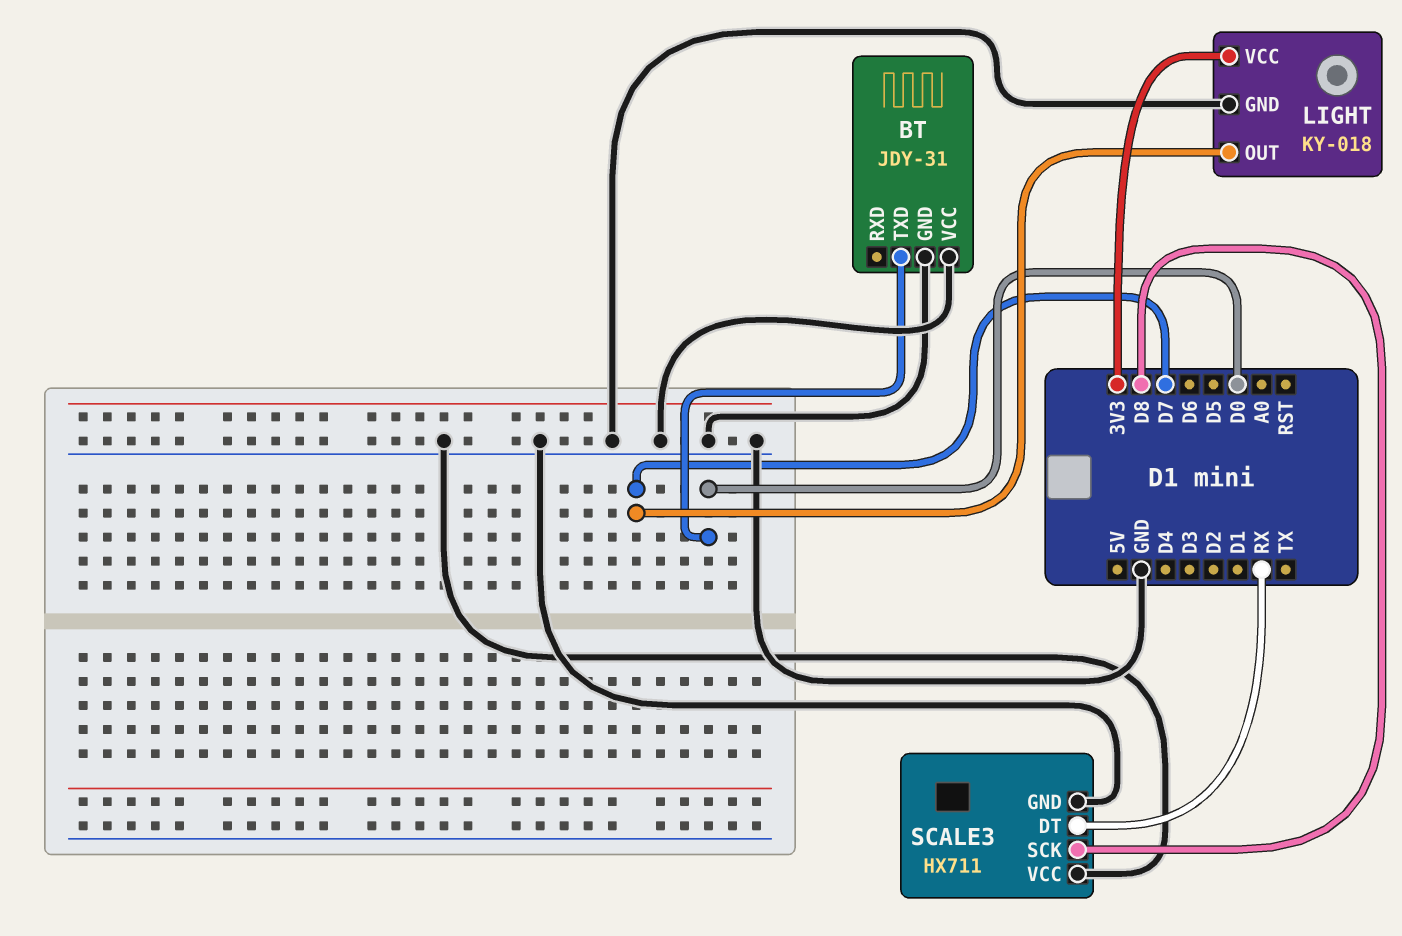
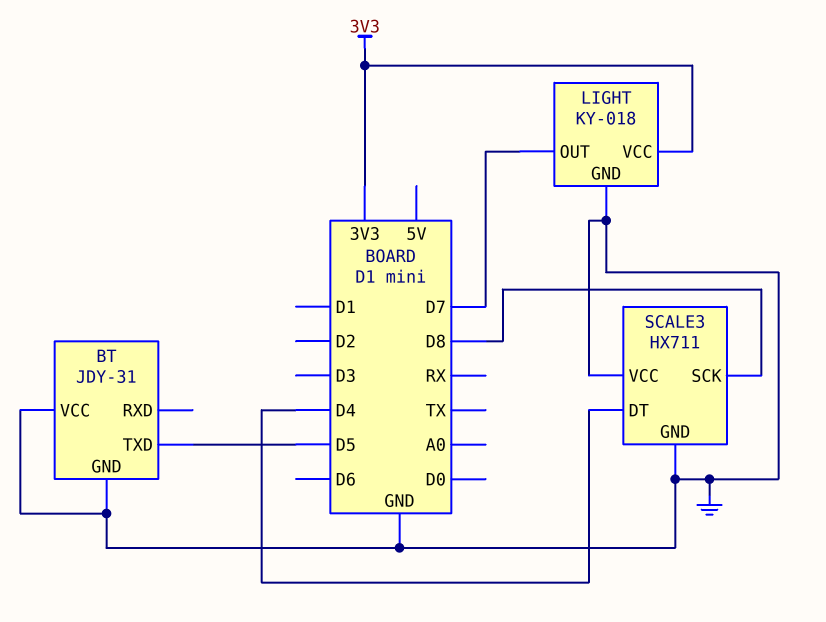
BT pin TXD: D0 -> D5
SCALE3 pin DT: RX -> D4

